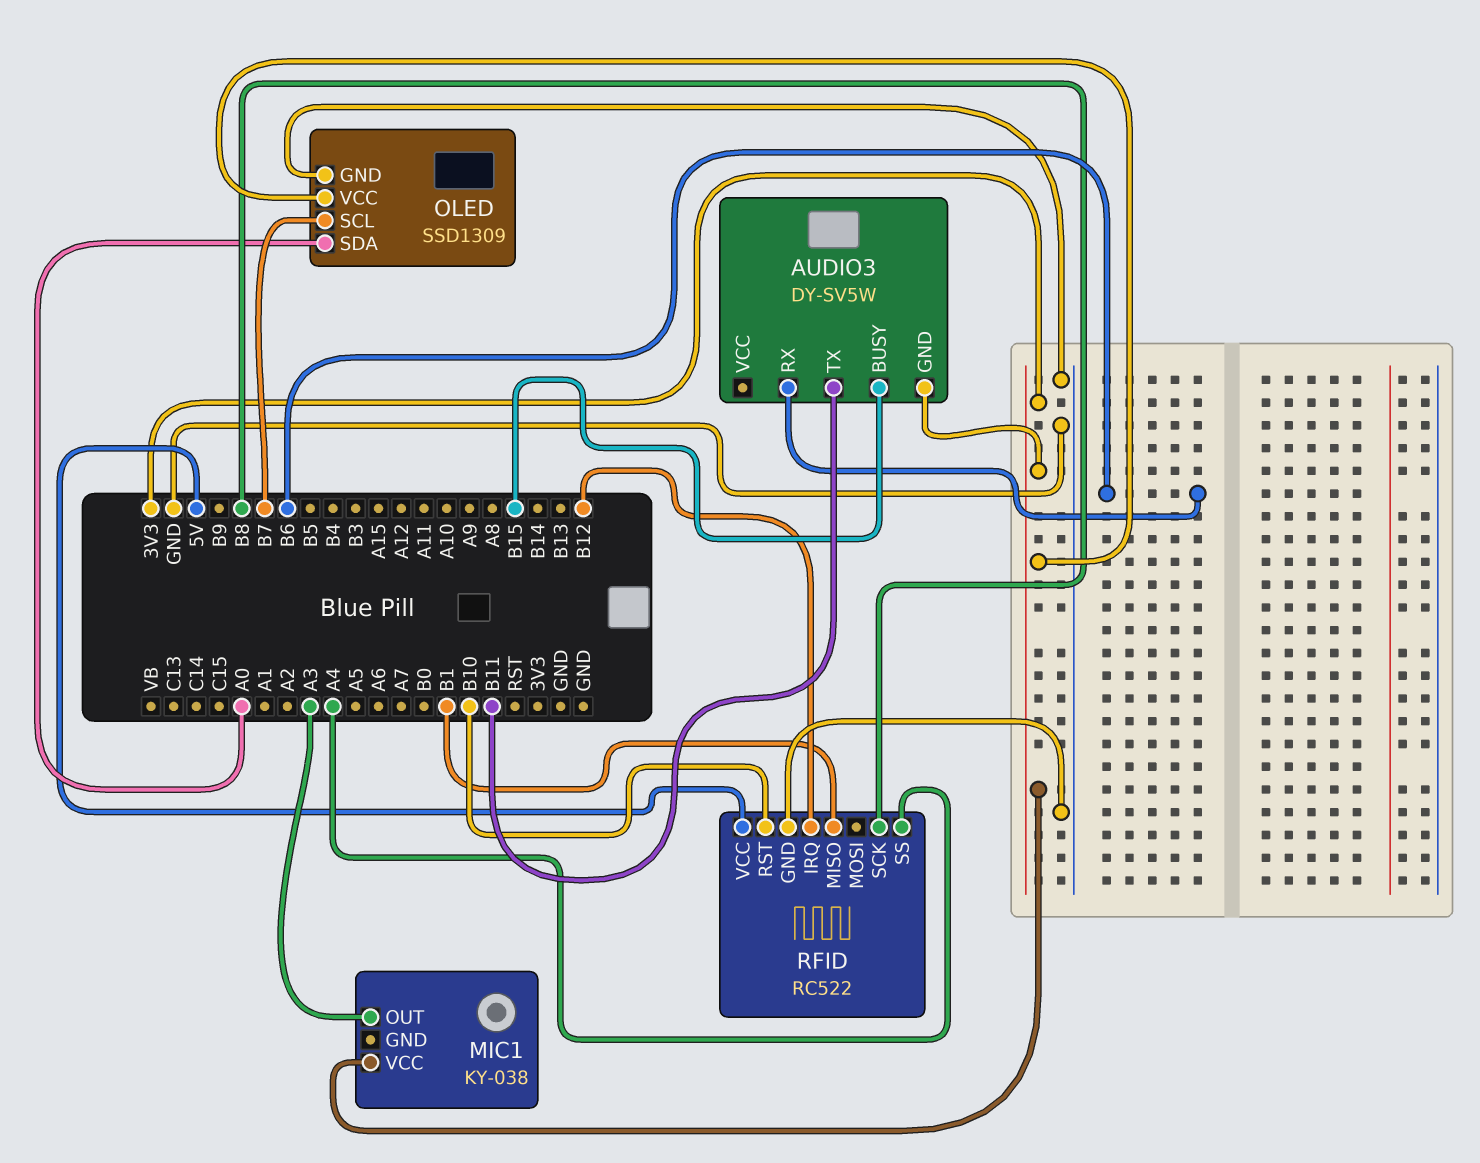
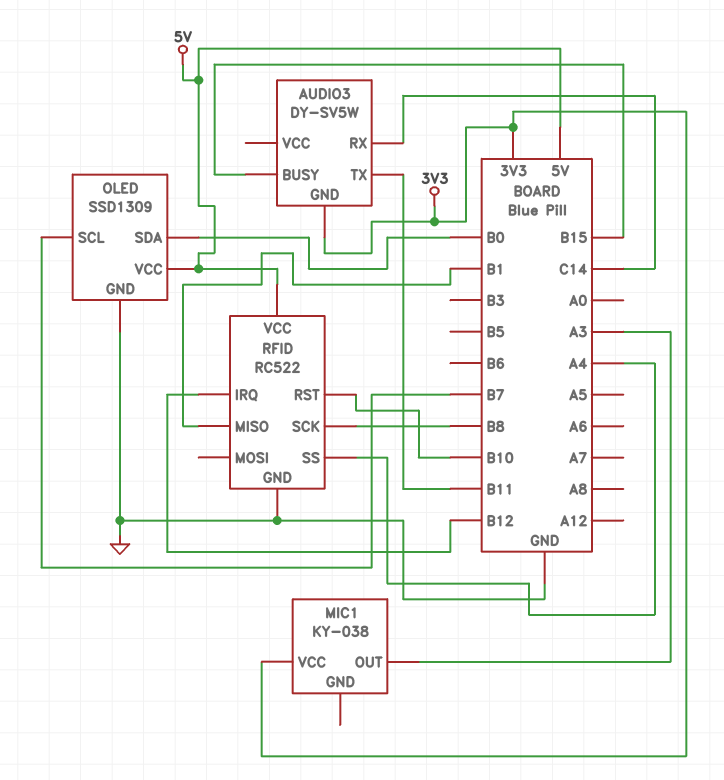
AUDIO3 pin RX: B6 -> C14
OLED pin SDA: A0 -> B0
OLED pin VCC: 3V3 -> 5V

